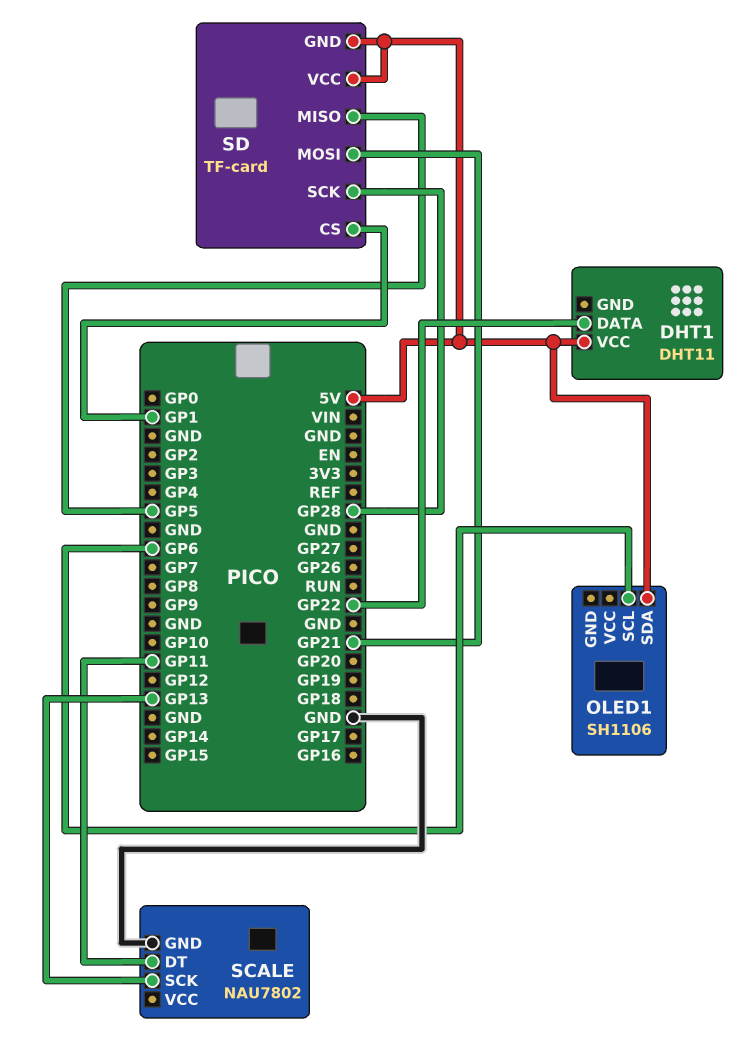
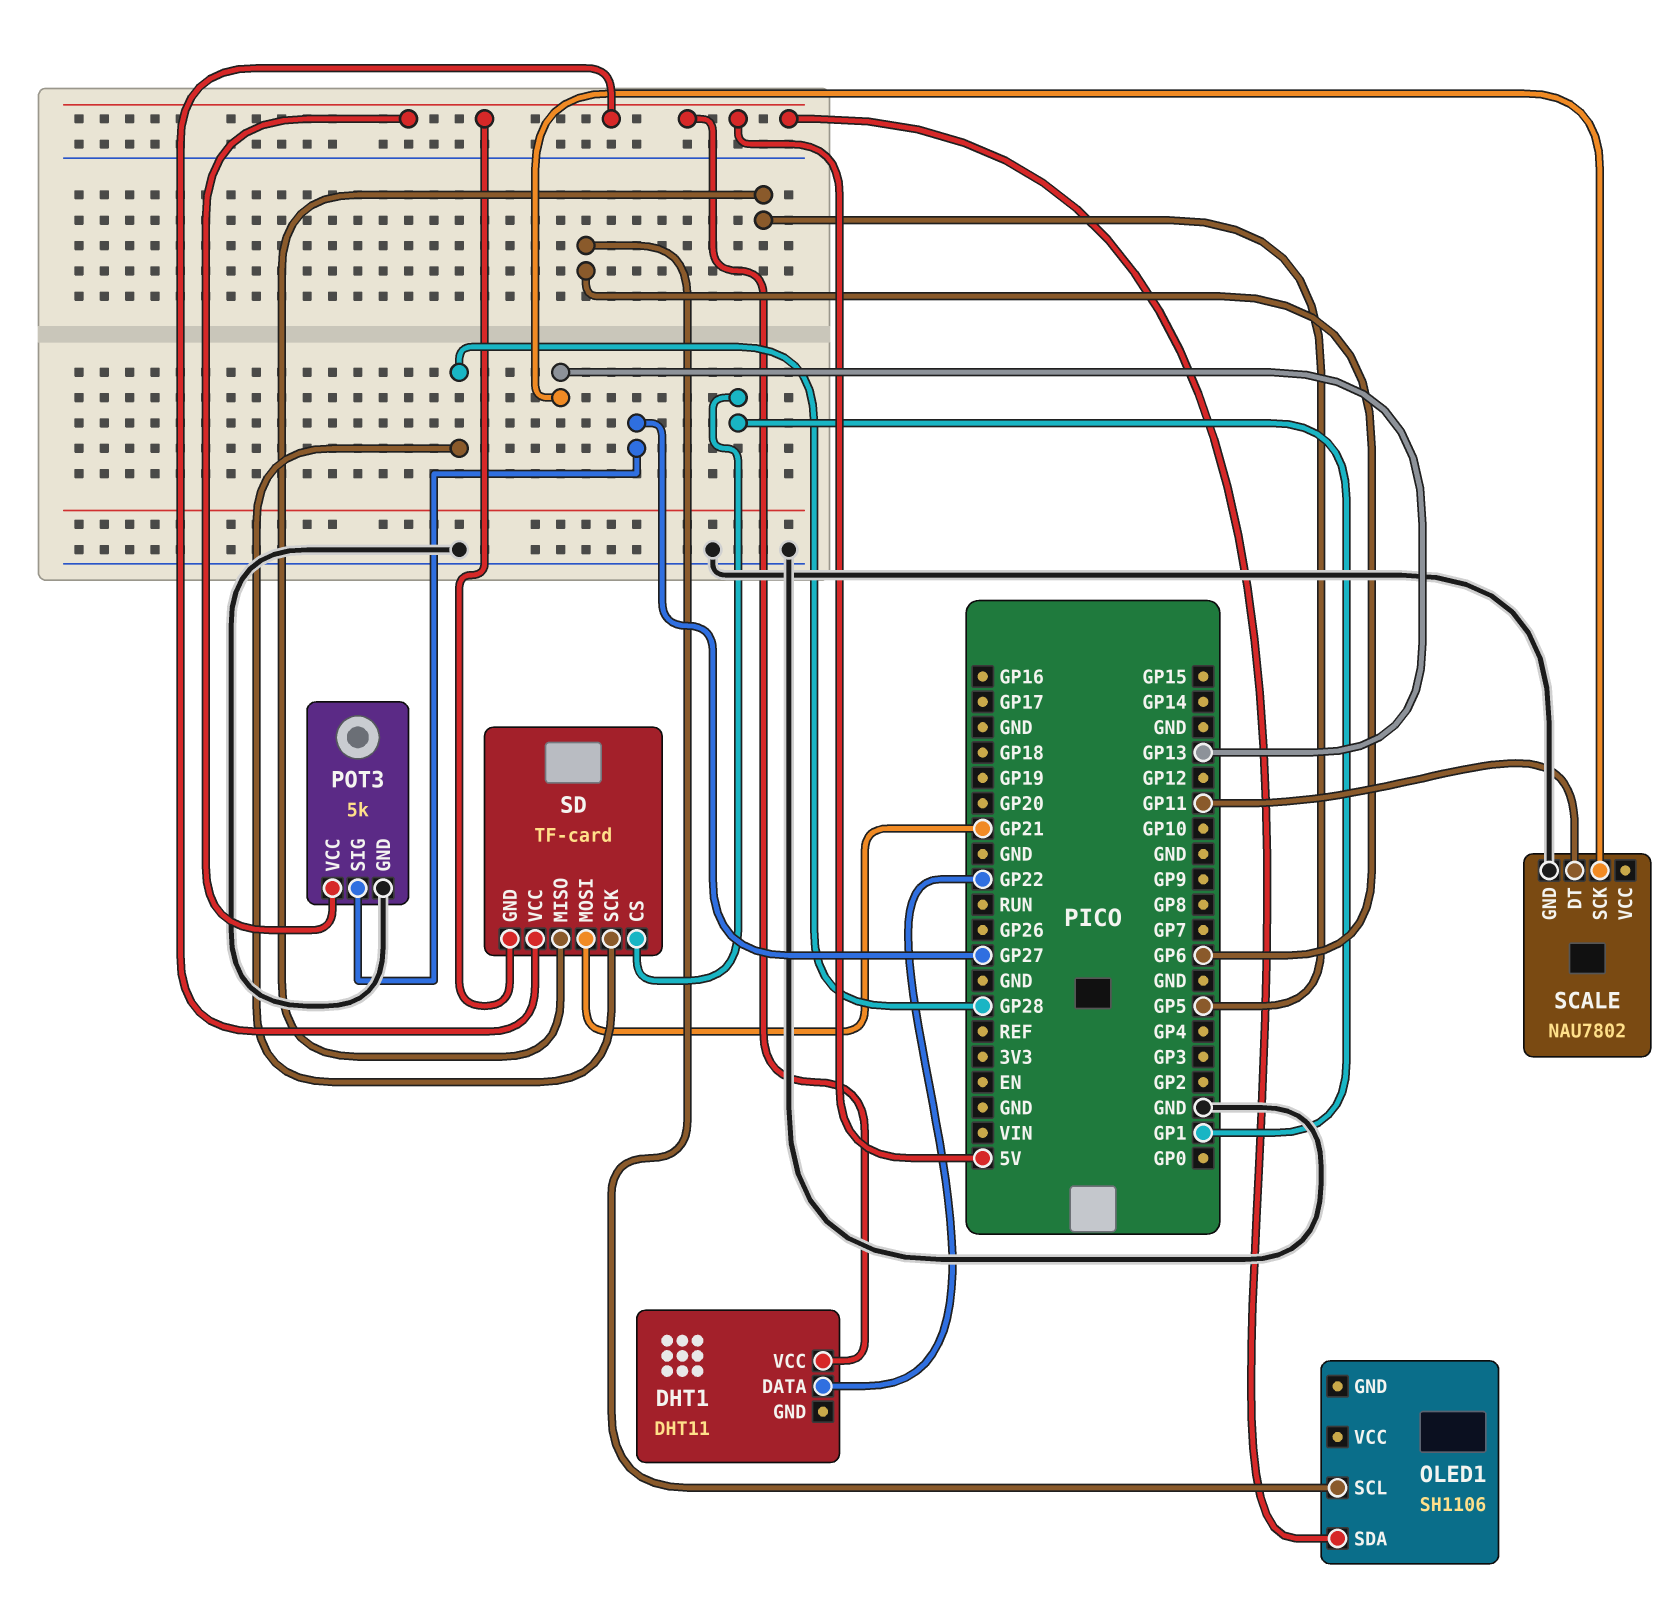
POT3: none -> 5k
POT3 pin GND: none -> GND
POT3 pin SIG: none -> GP27
POT3 pin VCC: none -> 5V

